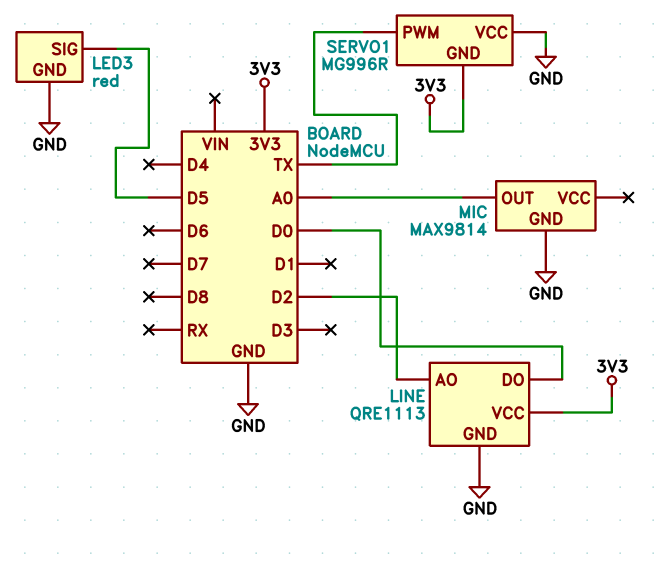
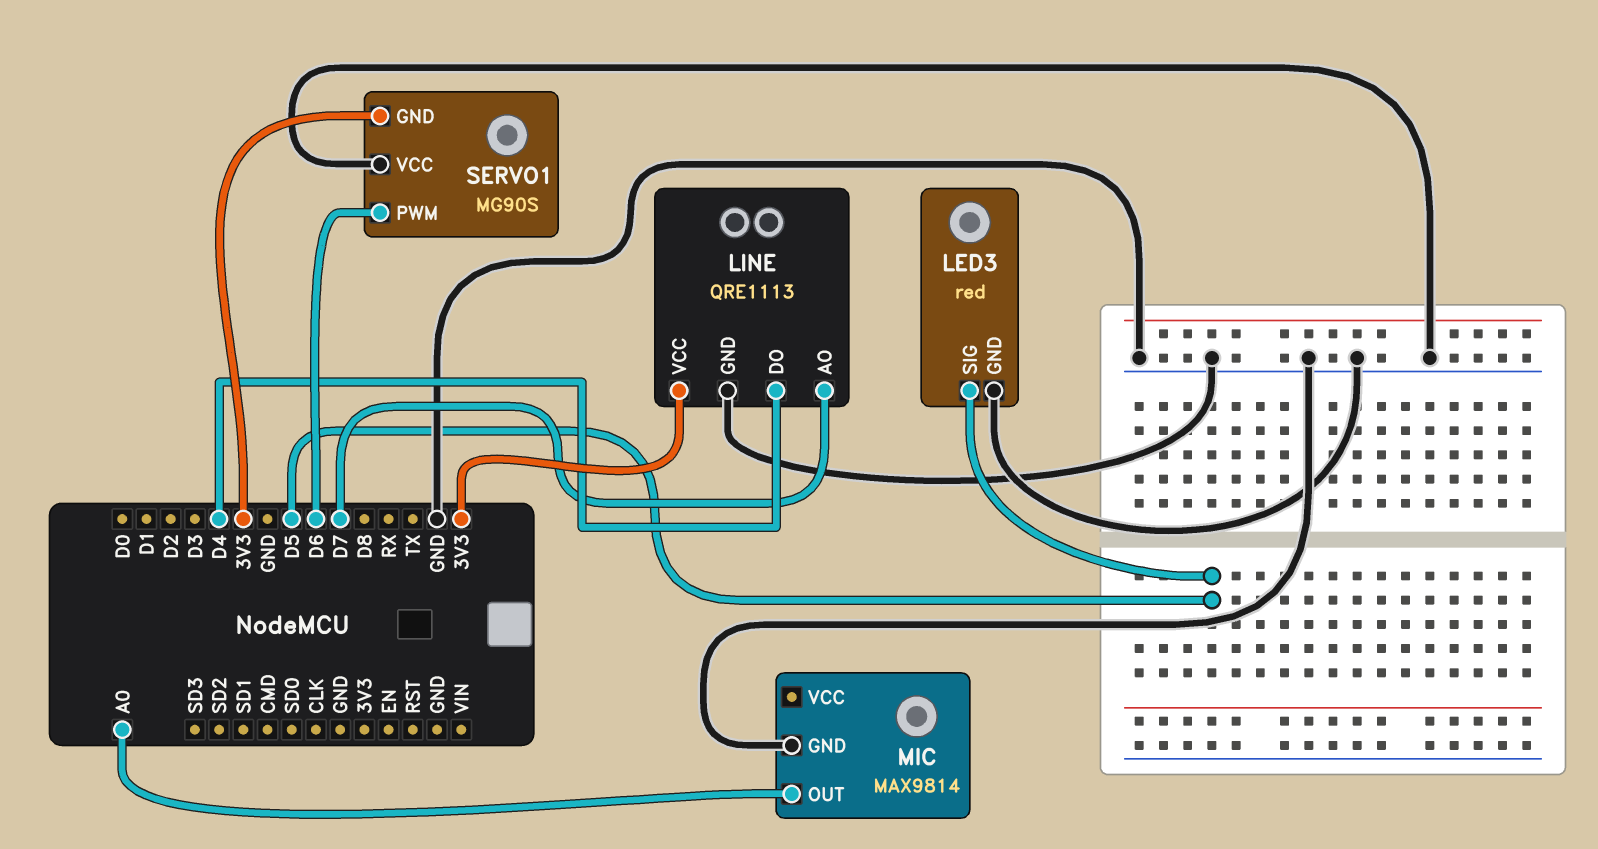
LINE pin AO: D2 -> D7
LINE pin DO: D0 -> D4
SERVO1: MG996R -> MG90S
SERVO1 pin PWM: TX -> D6

